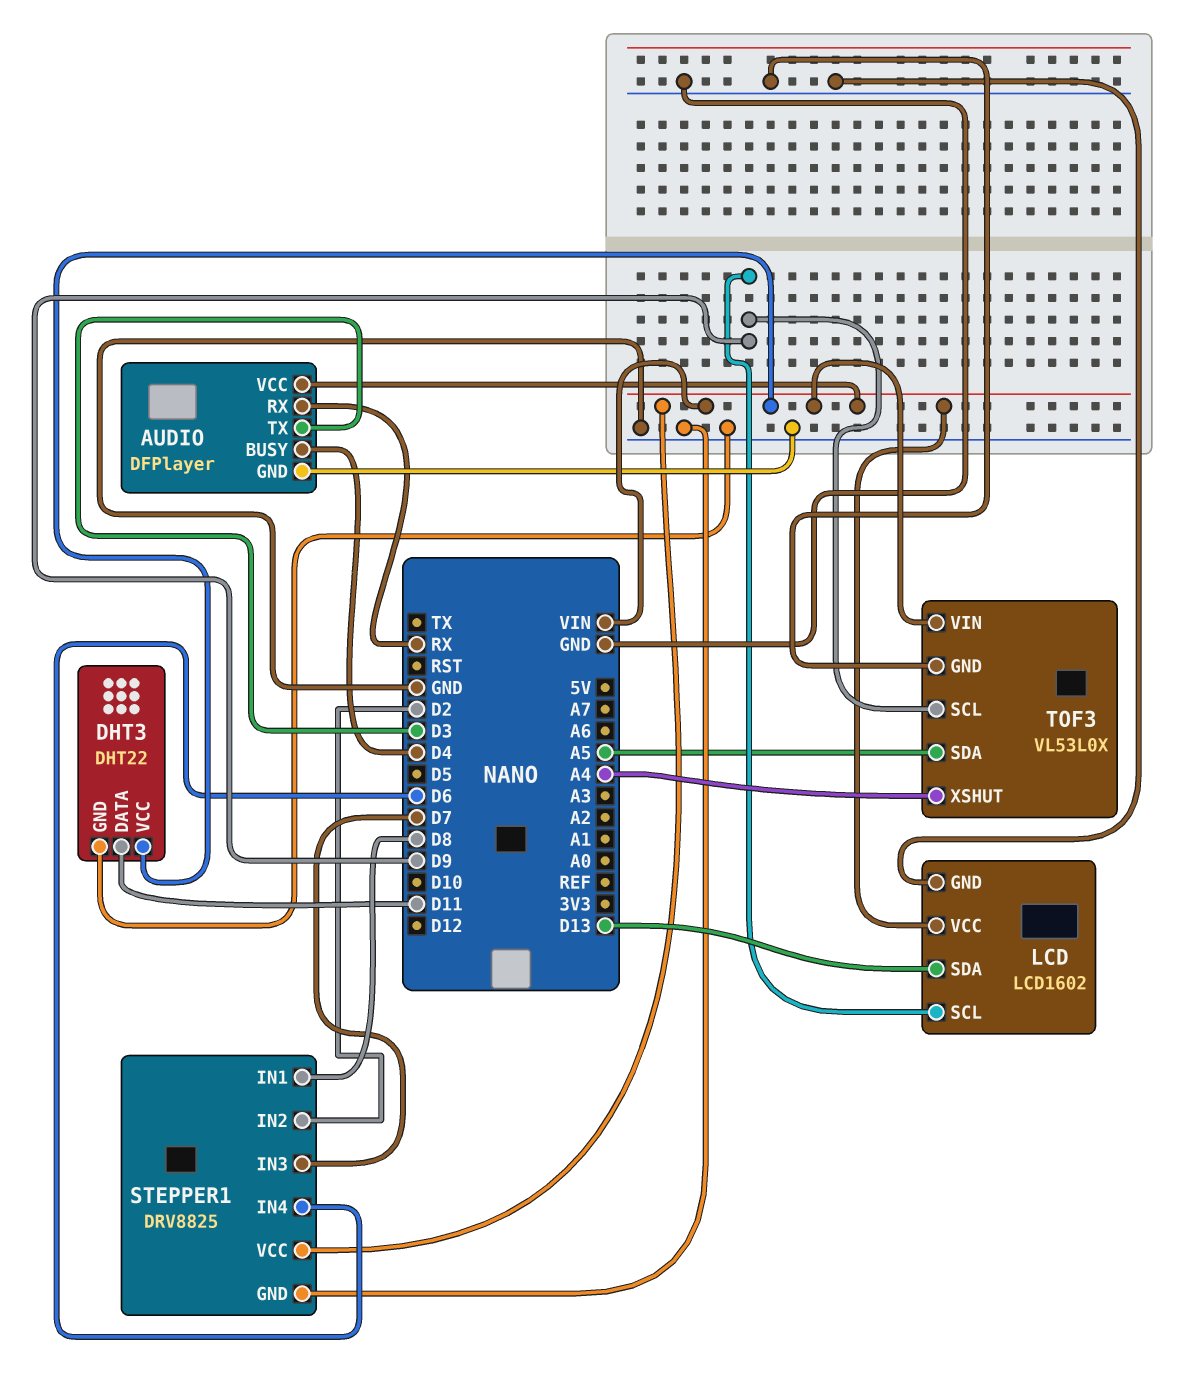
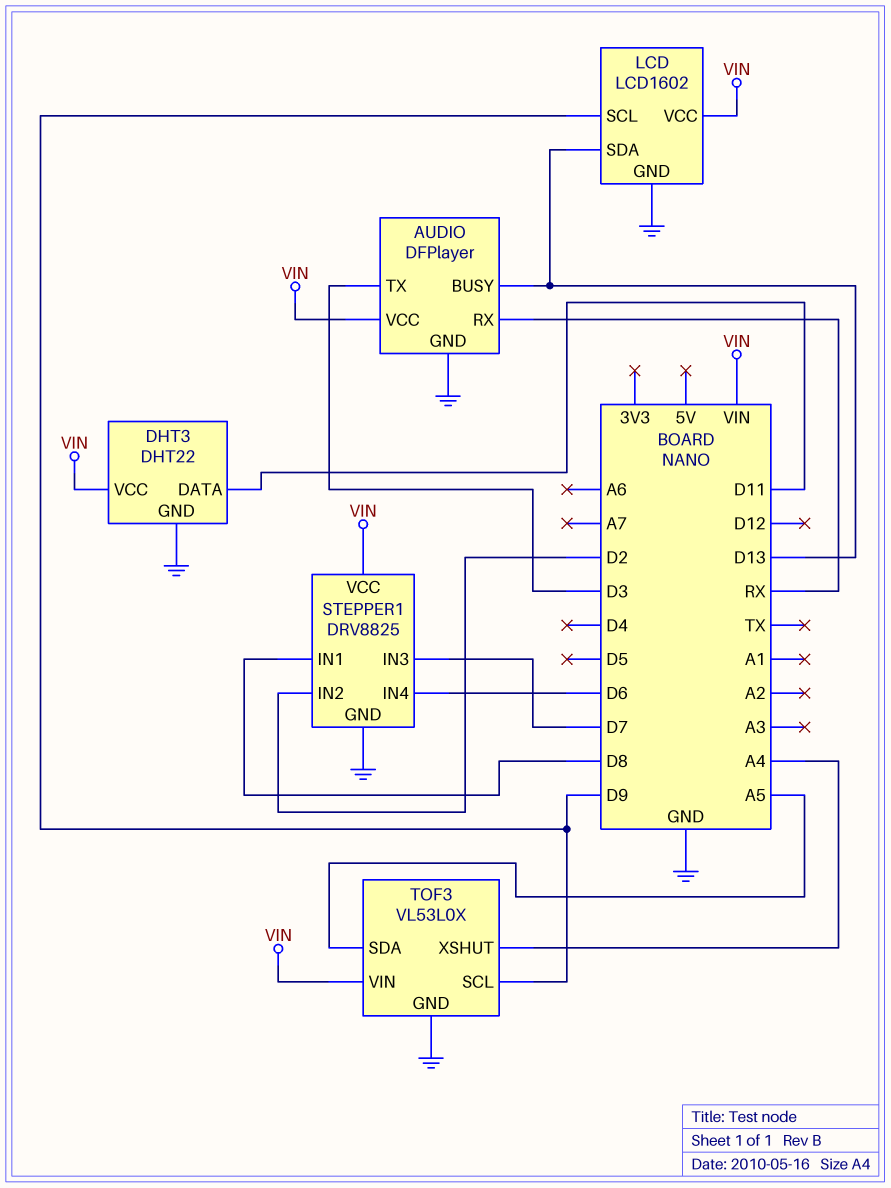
AUDIO pin BUSY: D4 -> D13

